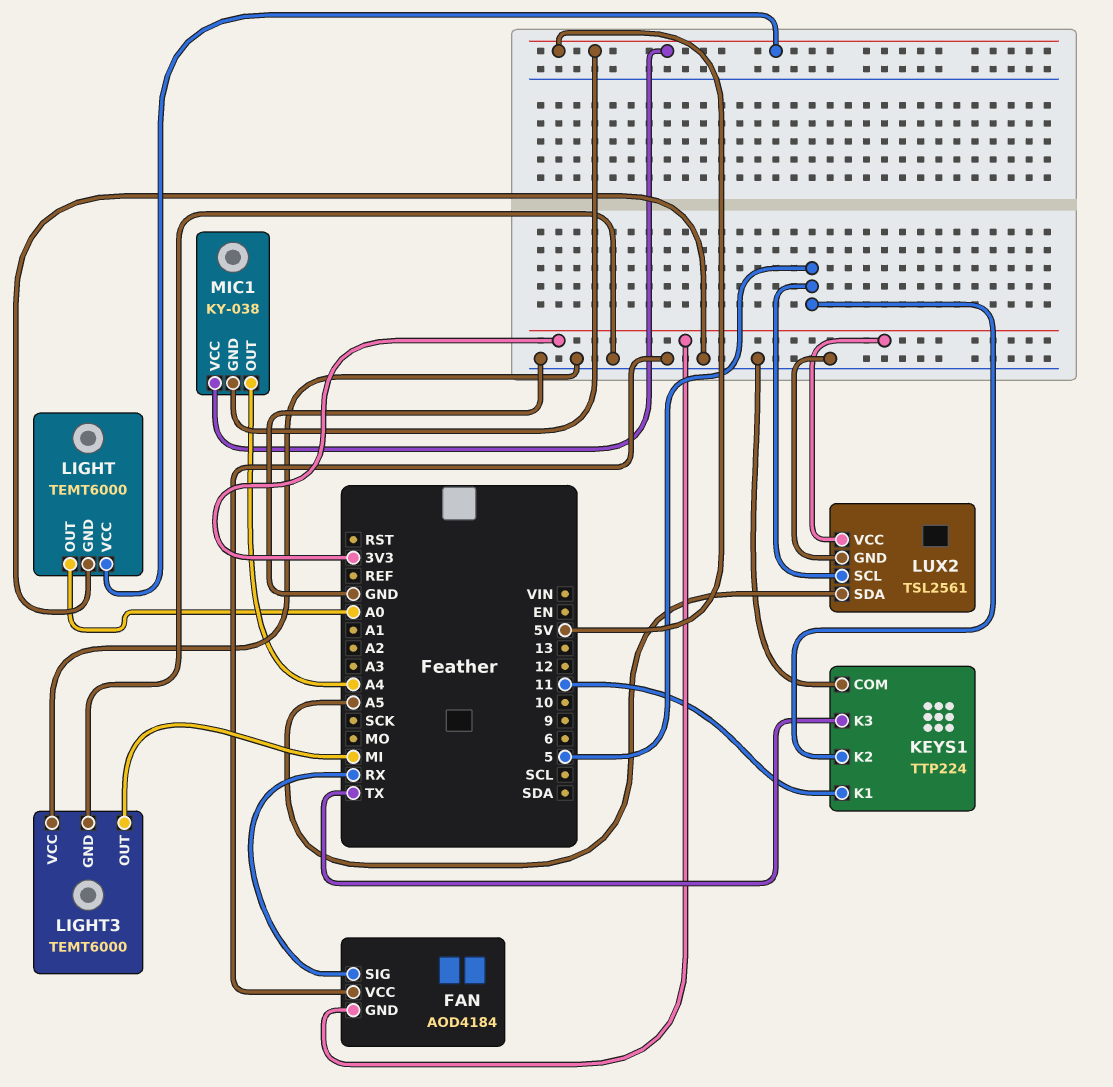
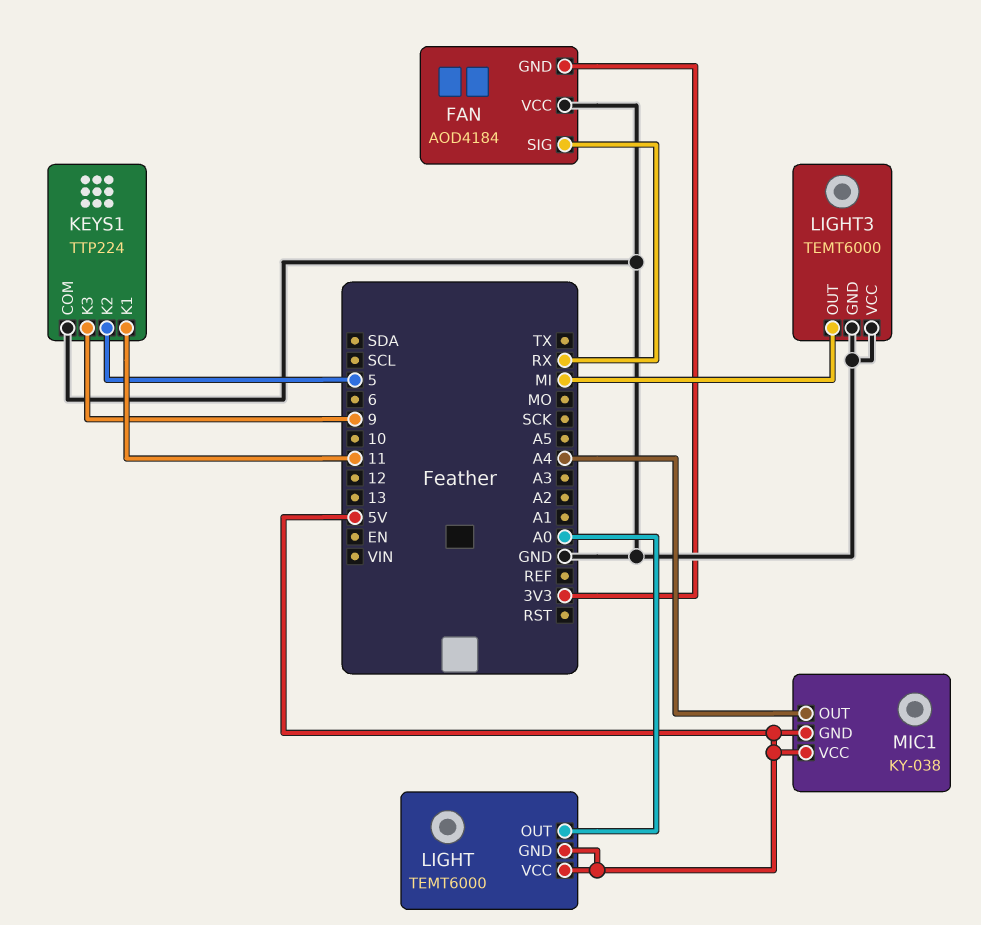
KEYS1 pin K3: TX -> 9
LIGHT pin GND: GND -> 5V
LUX2: TSL2561 -> none
LUX2 pin GND: GND -> none
LUX2 pin SCL: 5 -> none
LUX2 pin SDA: A5 -> none
LUX2 pin VCC: 3V3 -> none

